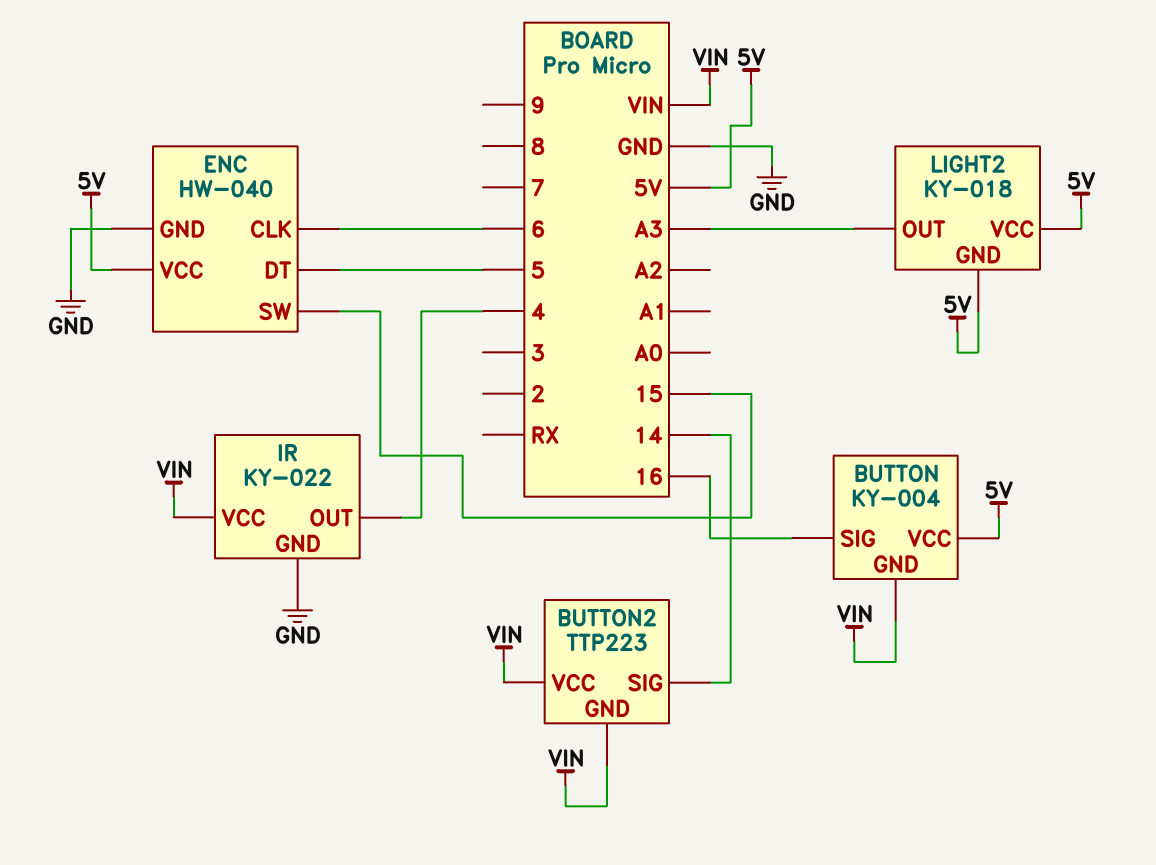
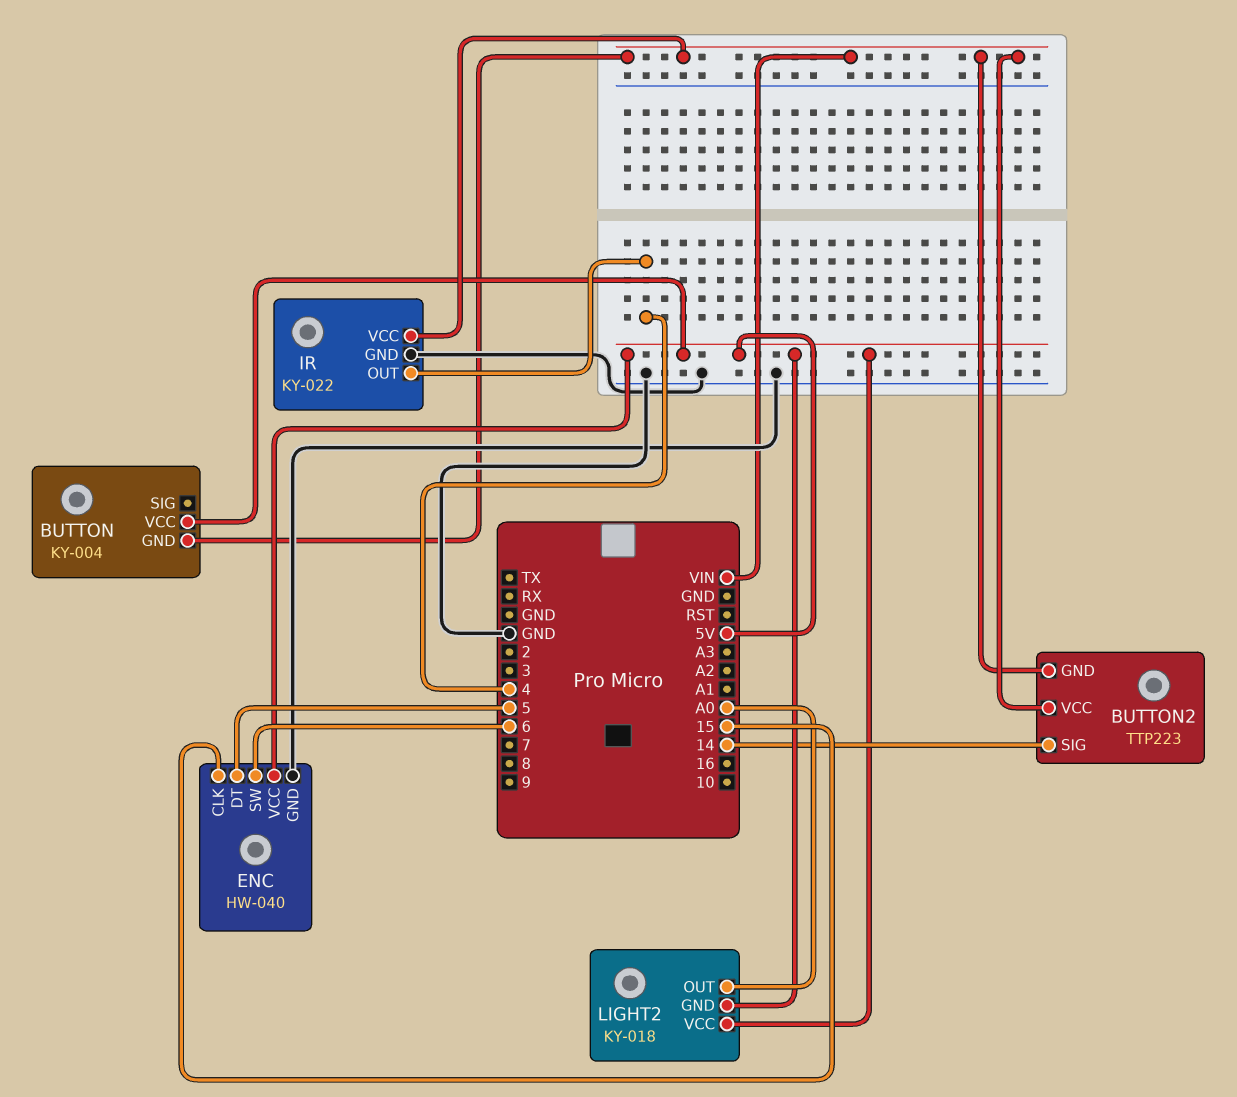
BUTTON pin SIG: 16 -> none
ENC pin CLK: 6 -> 15
ENC pin SW: 15 -> 6
LIGHT2 pin OUT: A3 -> A0

